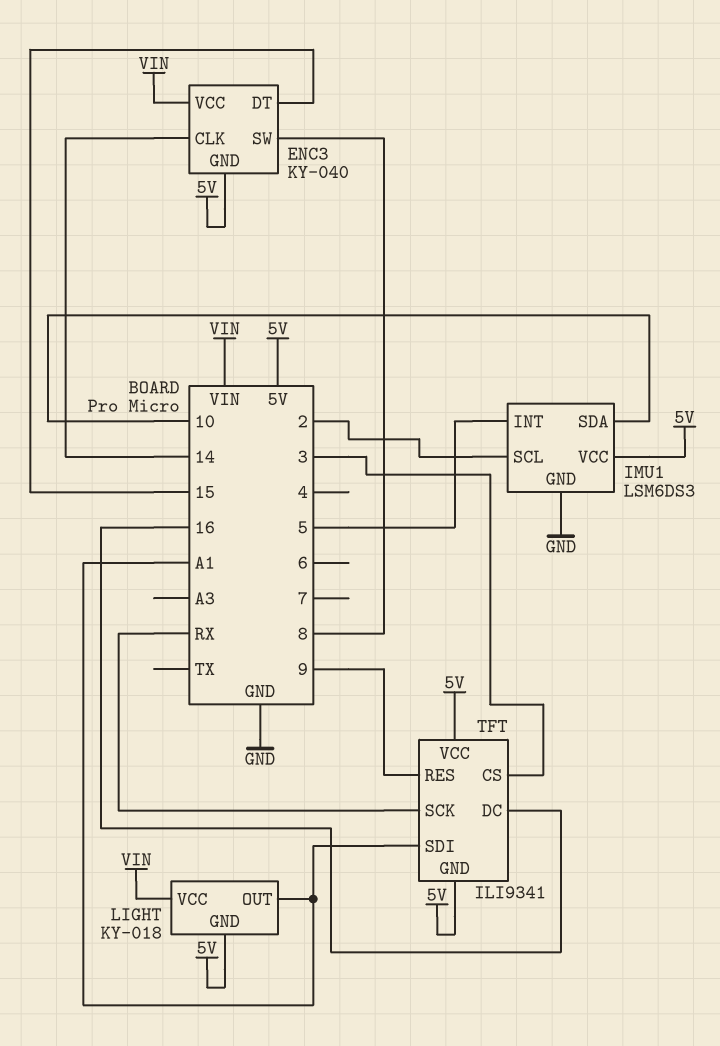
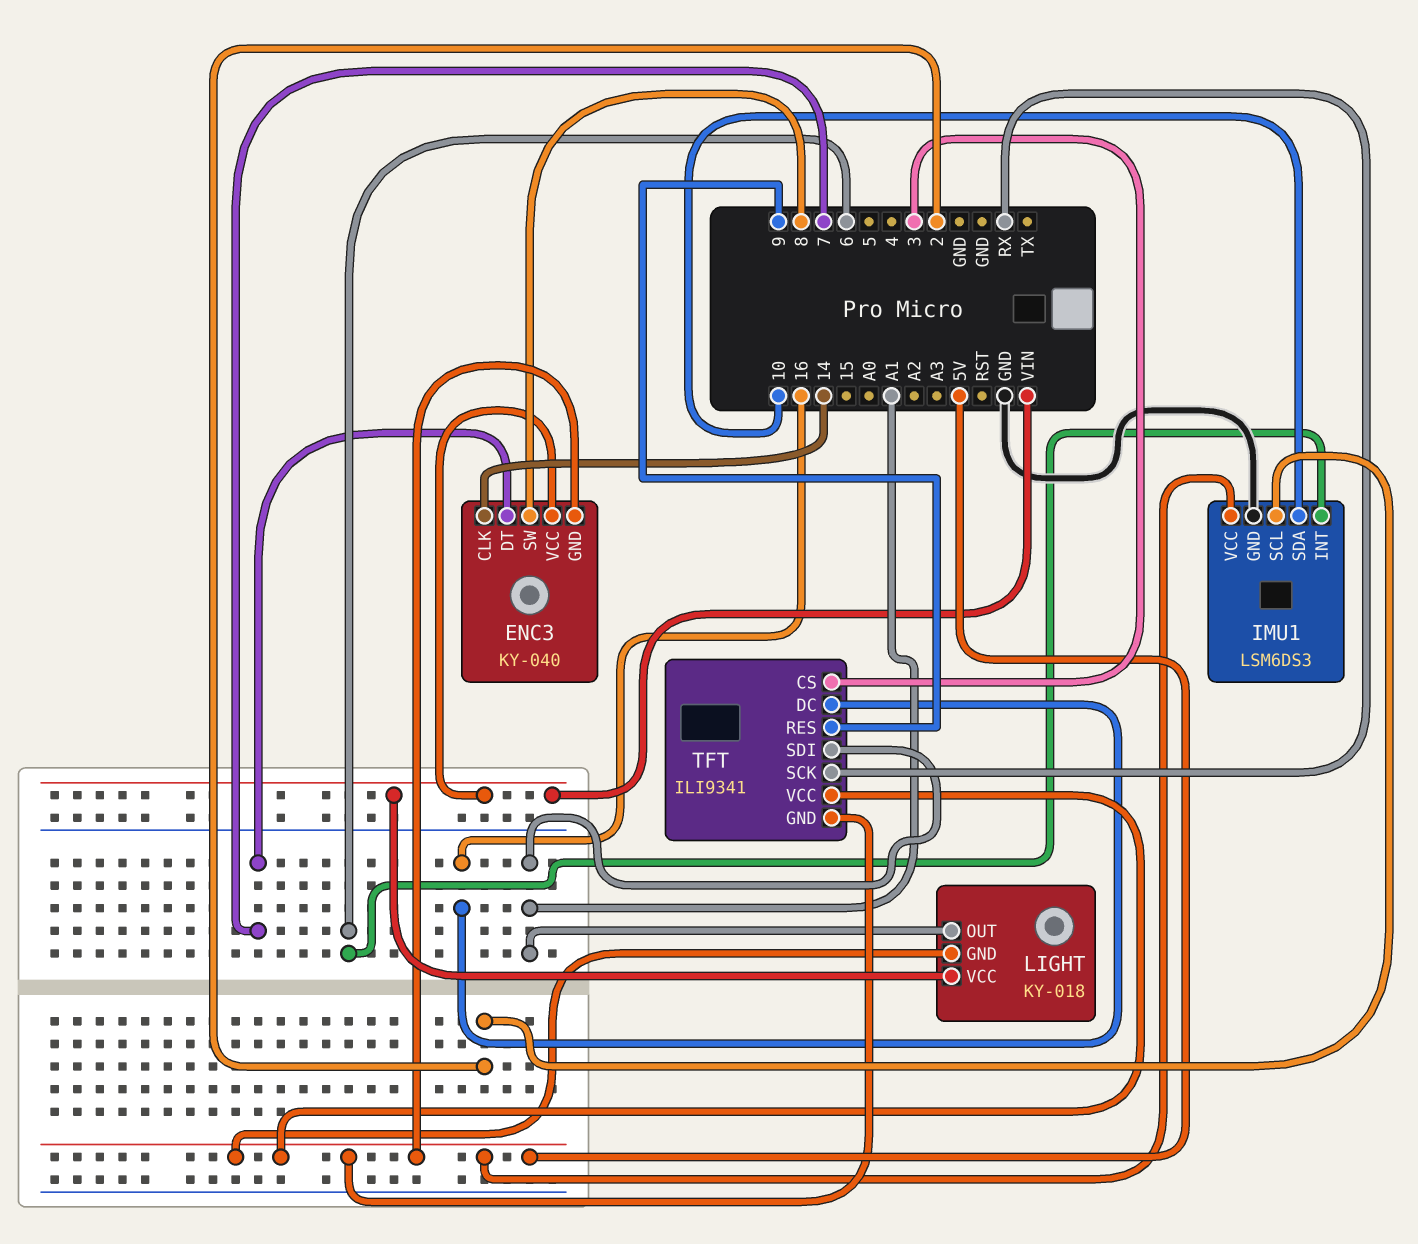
ENC3 pin DT: 15 -> 7
IMU1 pin INT: 5 -> 6

